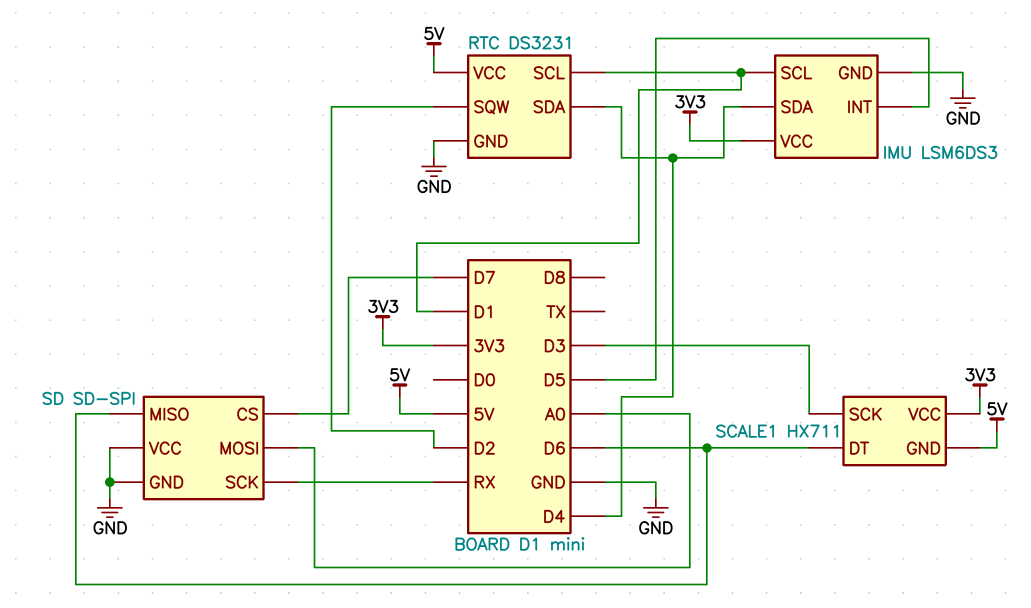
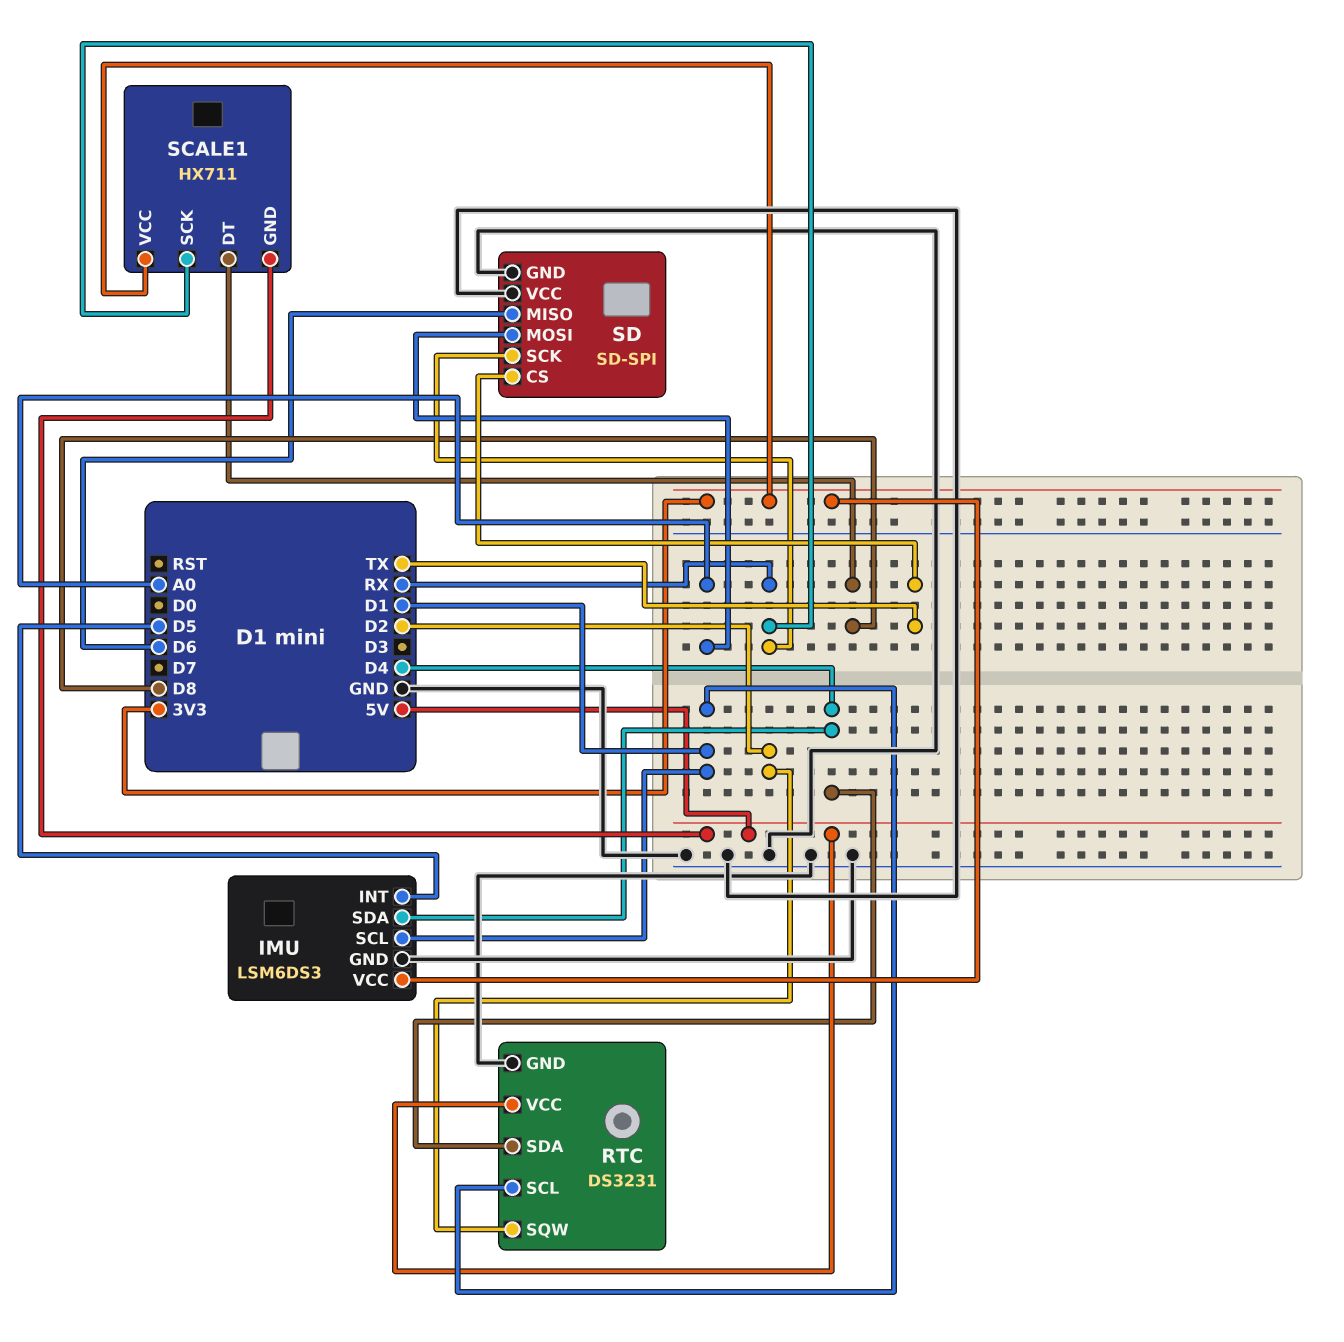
SCALE1 pin DT: D6 -> D8
SCALE1 pin SCK: D3 -> RX
SD pin CS: D7 -> TX

